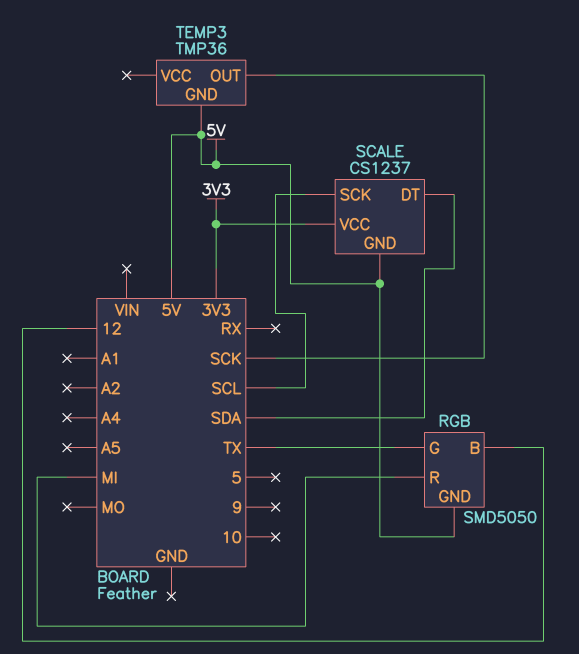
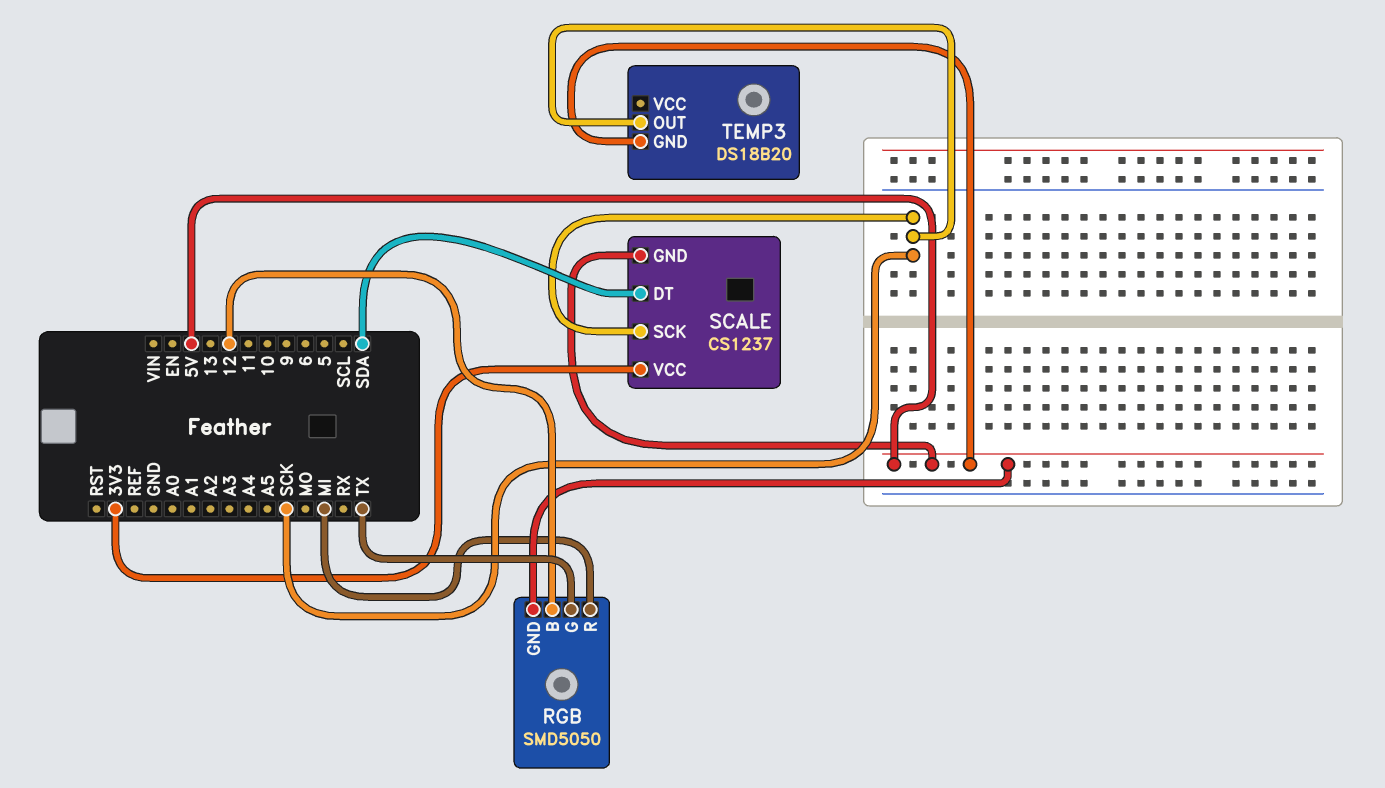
SCALE pin SCK: SCL -> SCK
TEMP3: TMP36 -> DS18B20

